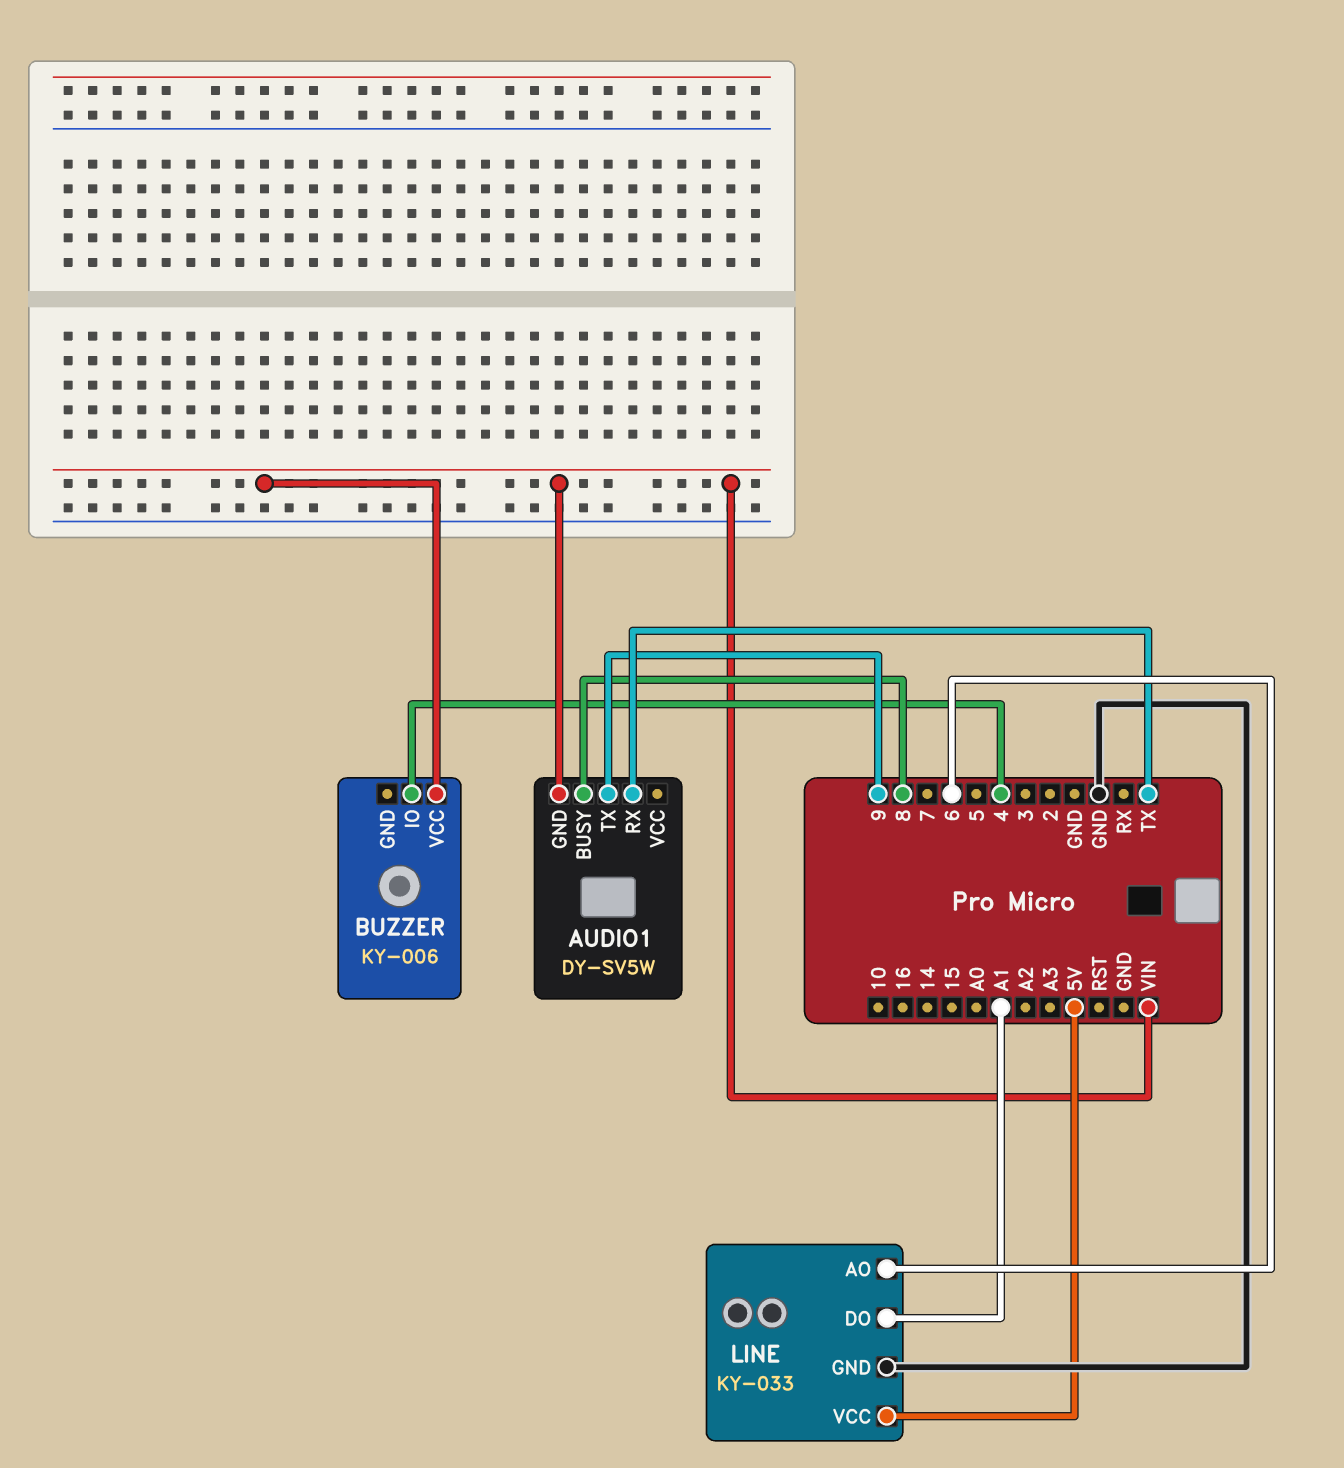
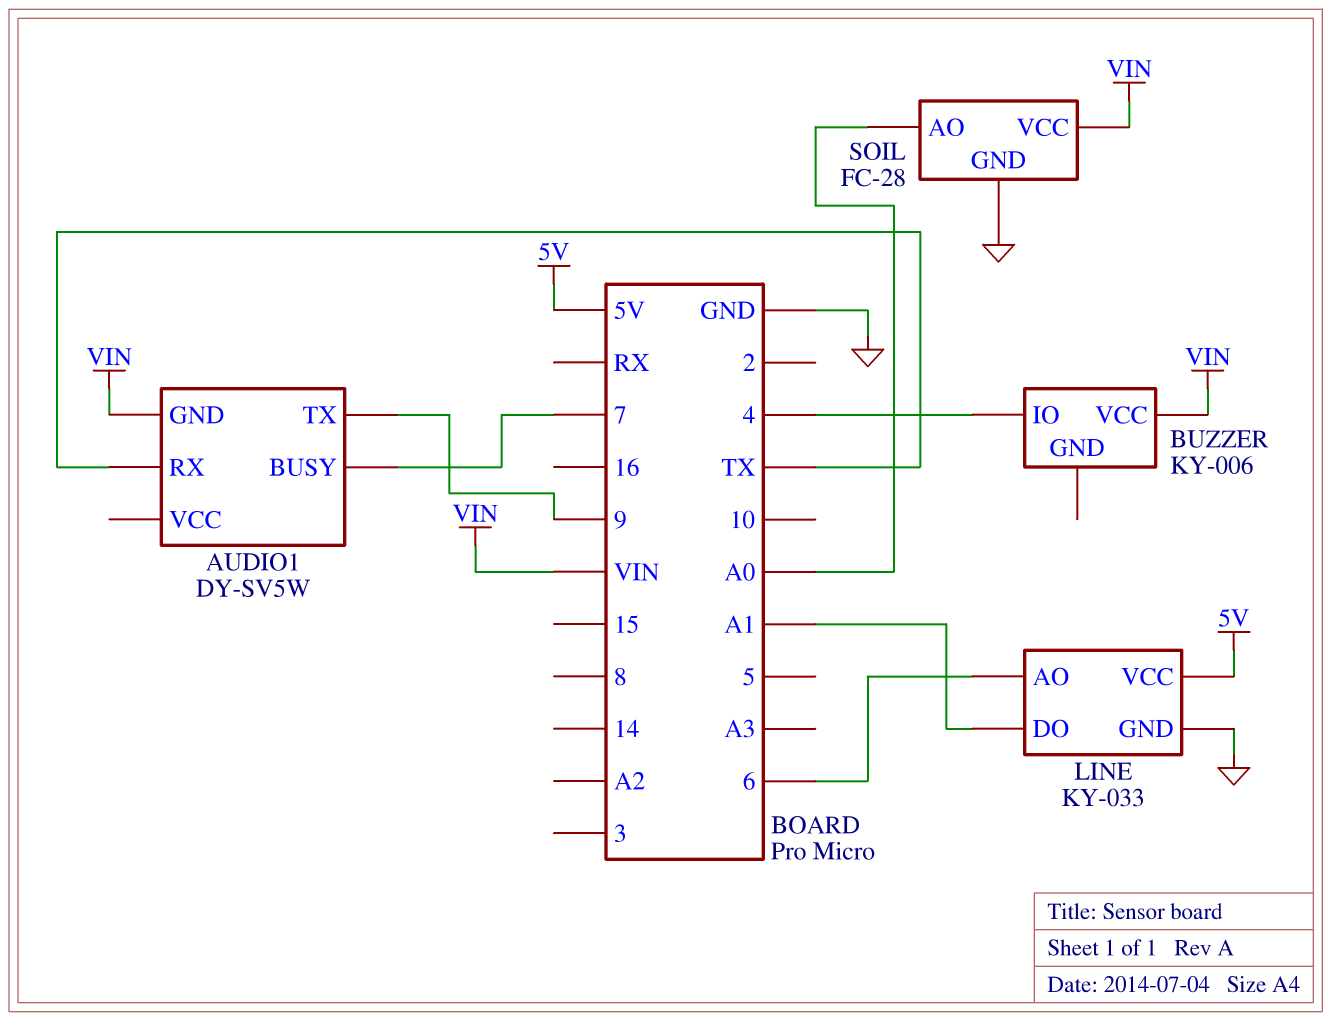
AUDIO1 pin BUSY: 8 -> 7
SOIL: none -> FC-28
SOIL pin AO: none -> A0
SOIL pin GND: none -> GND
SOIL pin VCC: none -> VIN

